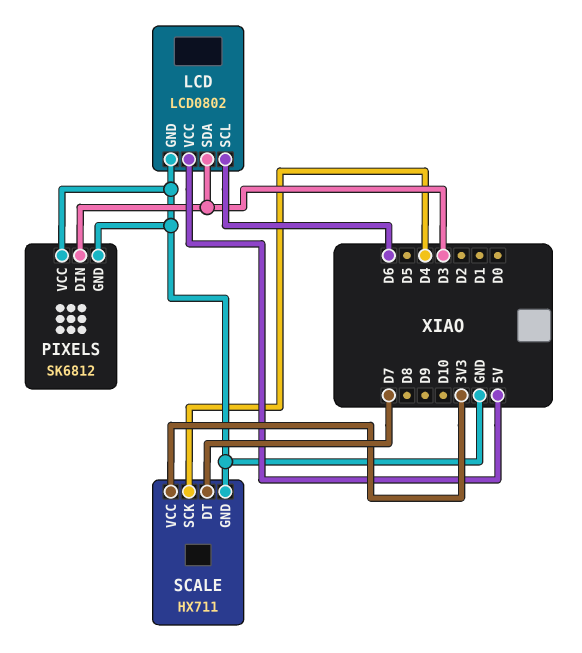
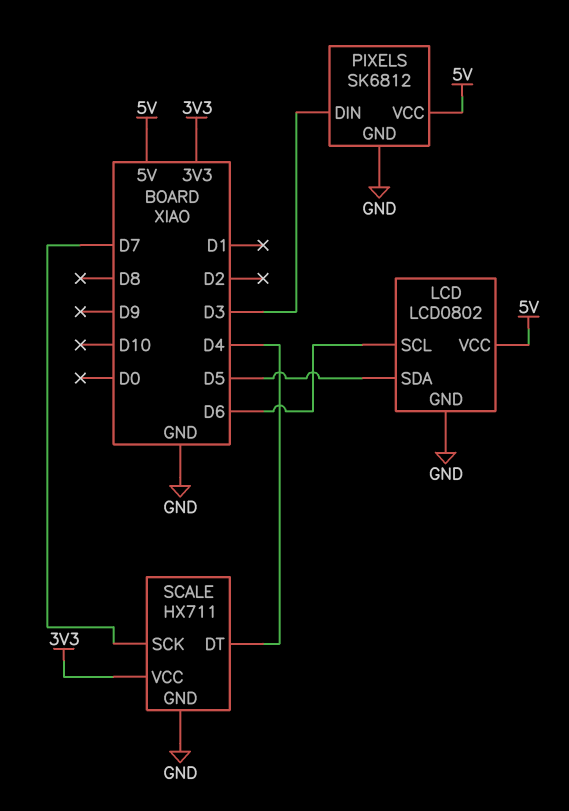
LCD pin SDA: D3 -> D5
PIXELS pin VCC: GND -> 5V
SCALE pin DT: D7 -> D4
SCALE pin SCK: D4 -> D7

